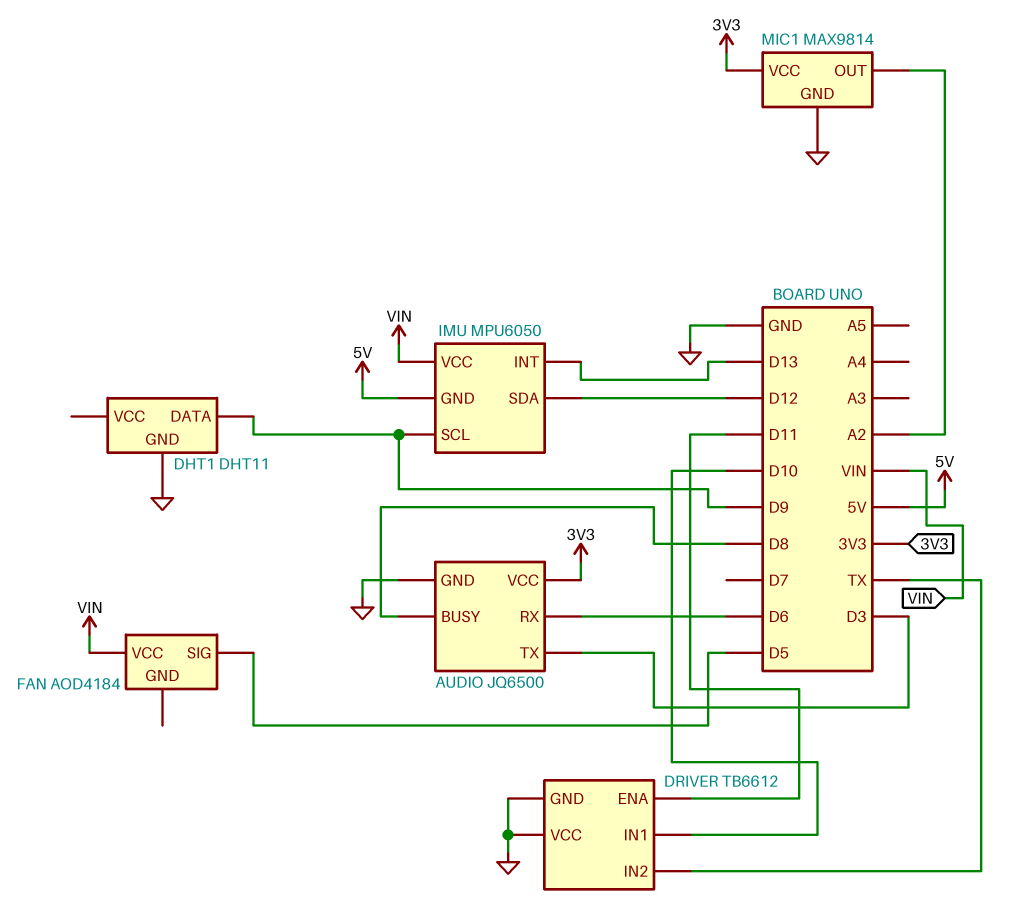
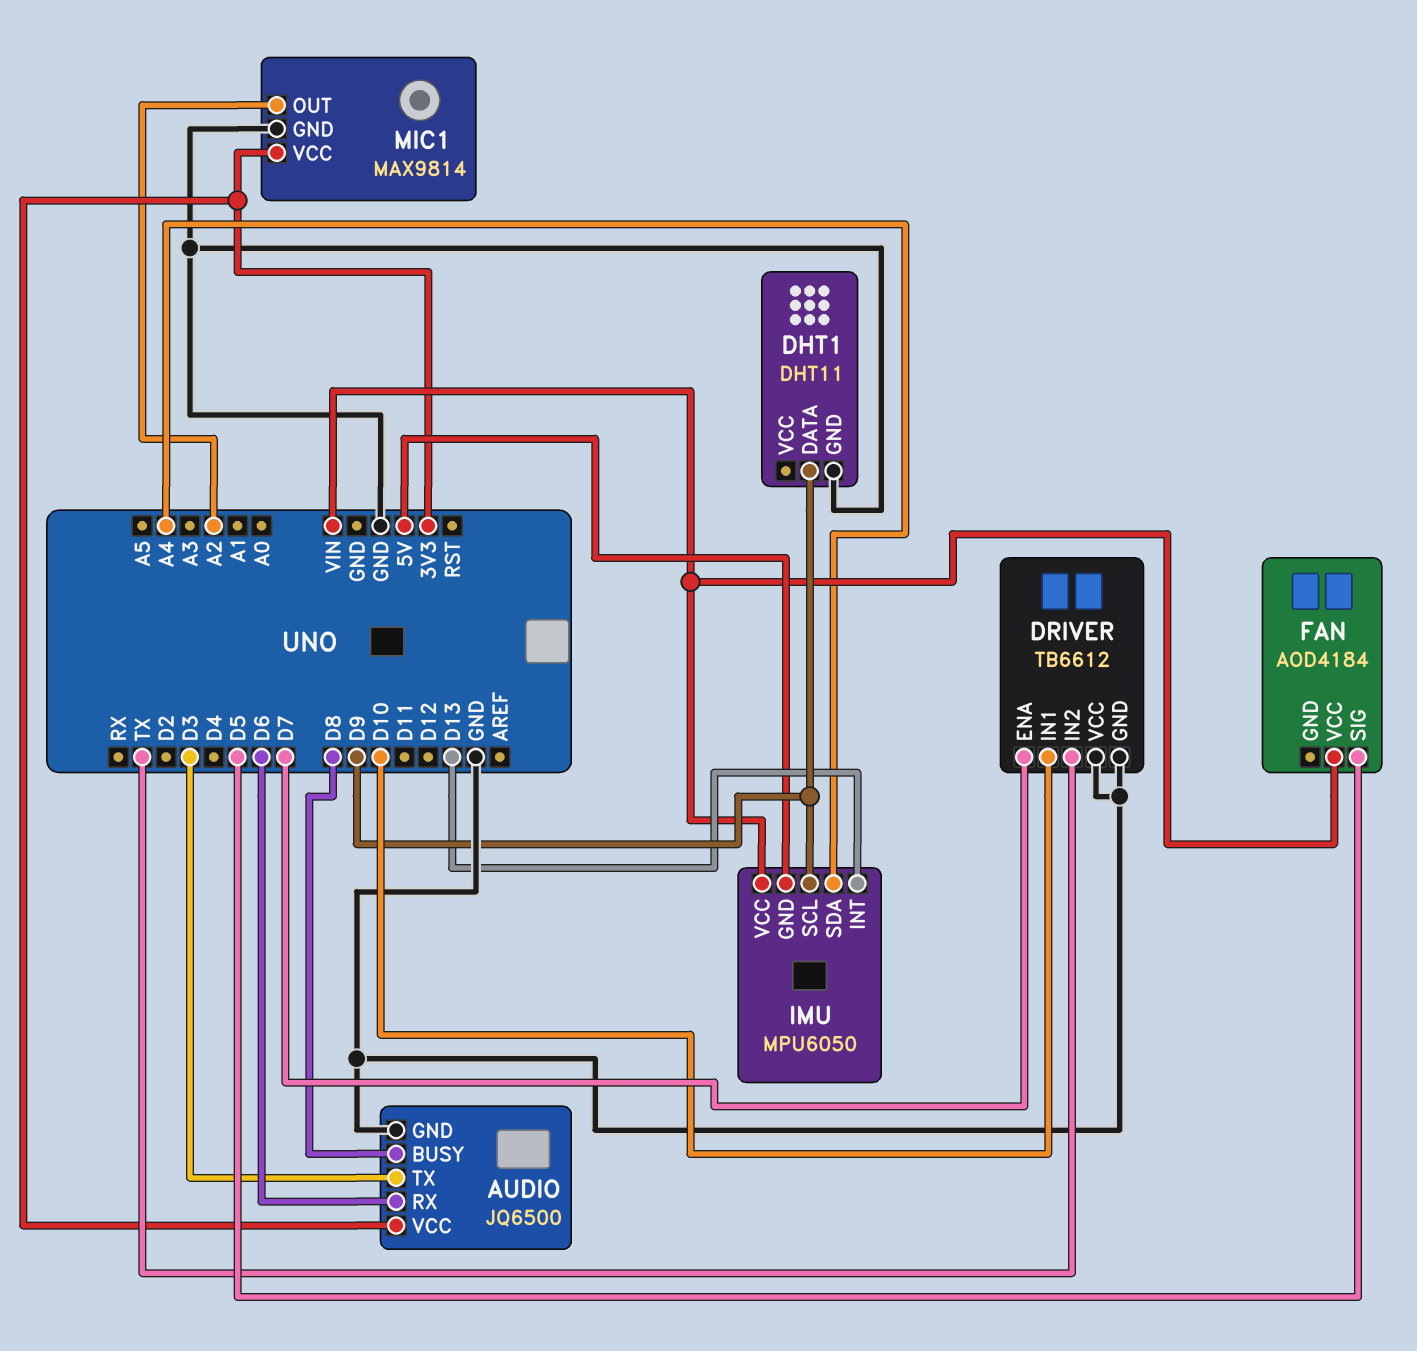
DRIVER pin ENA: D11 -> D7
IMU pin SDA: D12 -> A4

